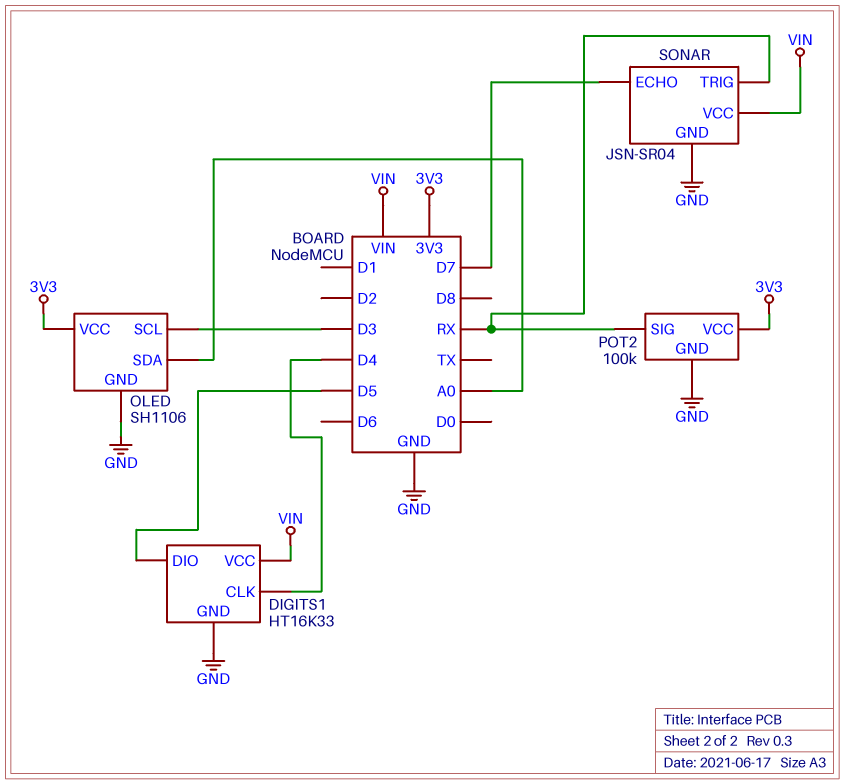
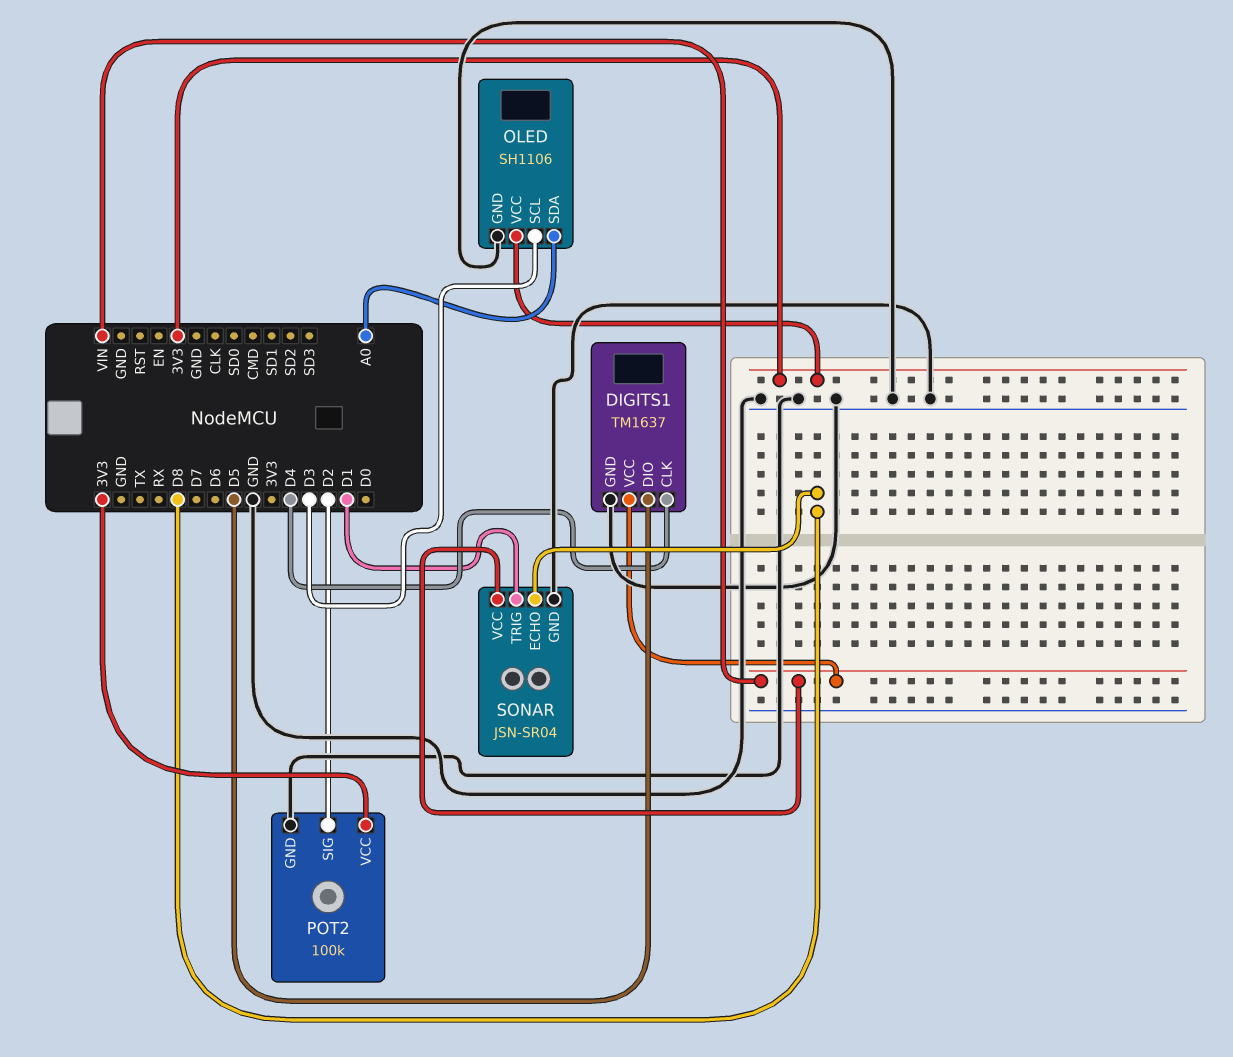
DIGITS1: HT16K33 -> TM1637
POT2 pin SIG: RX -> D2
SONAR pin ECHO: D7 -> D8
SONAR pin TRIG: RX -> D1

